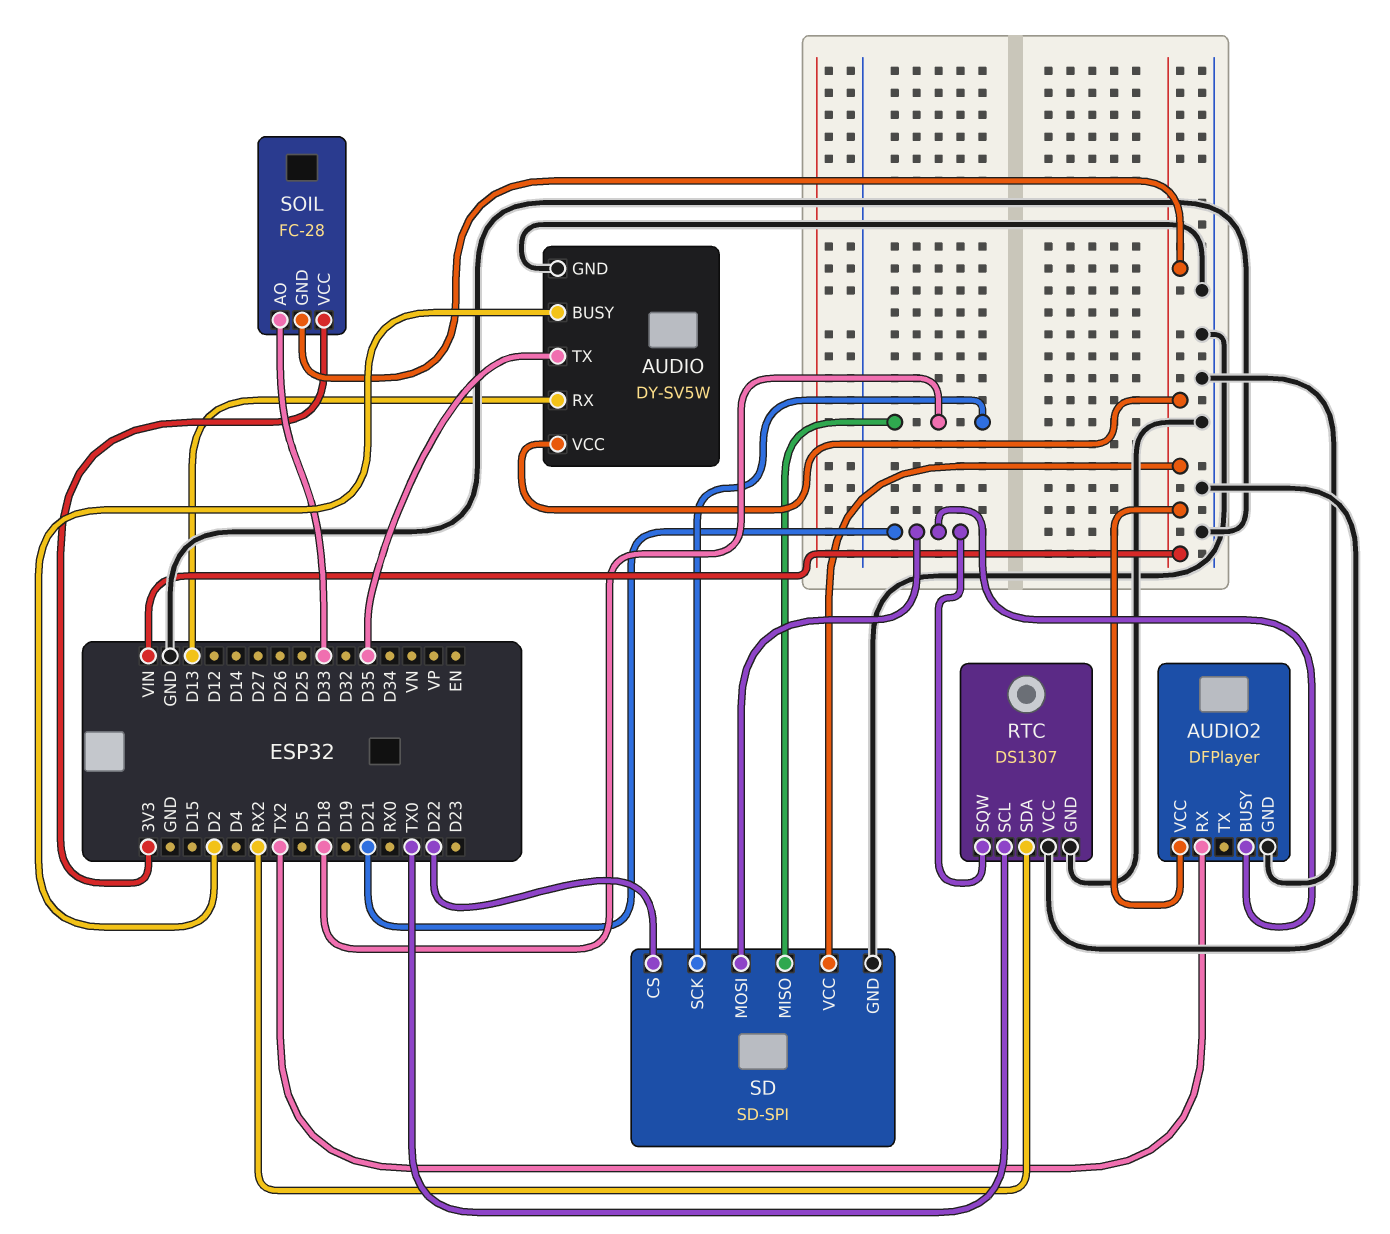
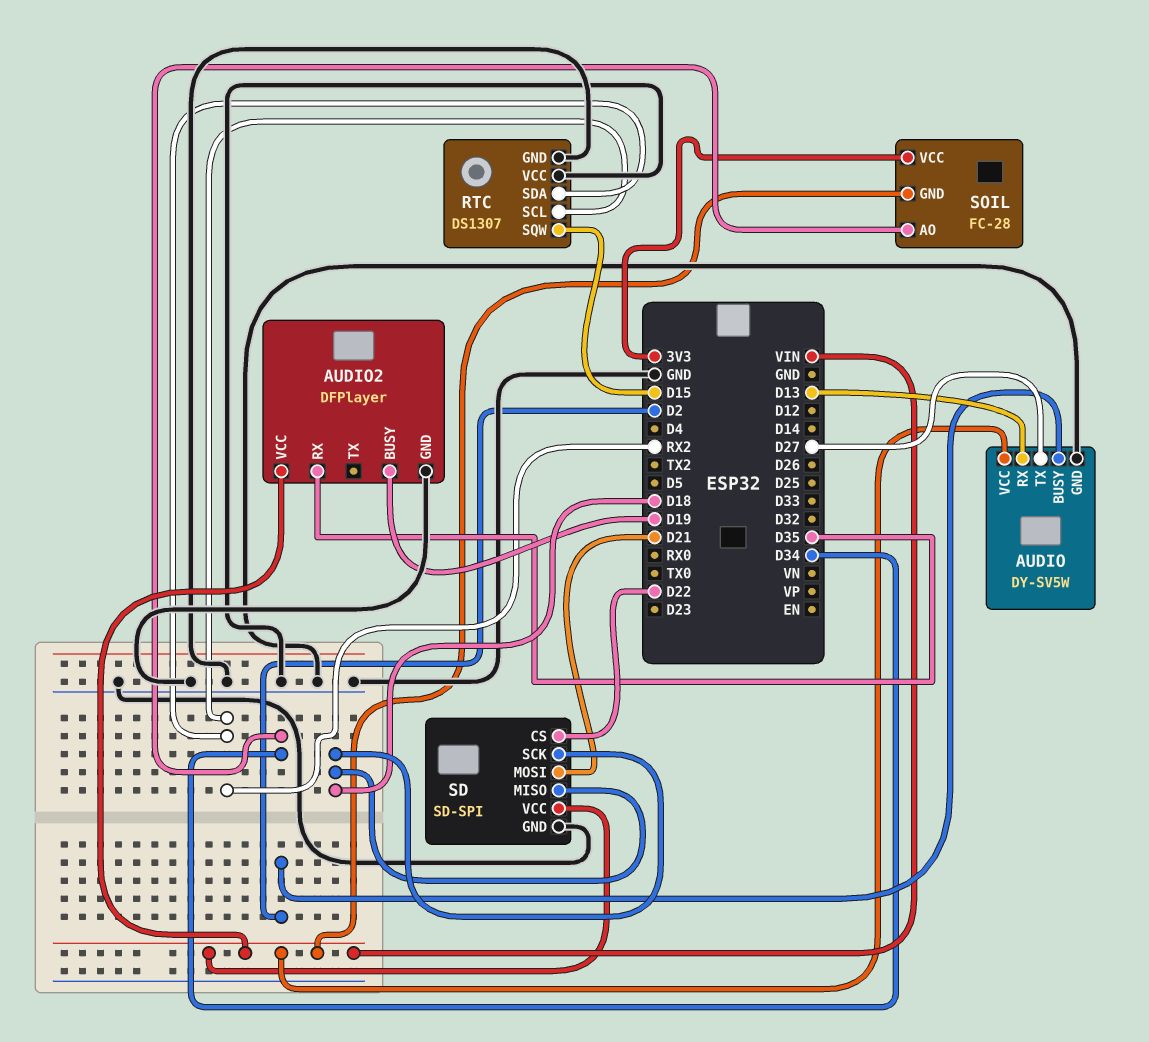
AUDIO pin TX: D35 -> D27
AUDIO2 pin BUSY: D21 -> D19
AUDIO2 pin RX: TX2 -> D35
RTC pin SCL: TX0 -> RX2
RTC pin SQW: D21 -> D15
SOIL pin AO: D33 -> D34

